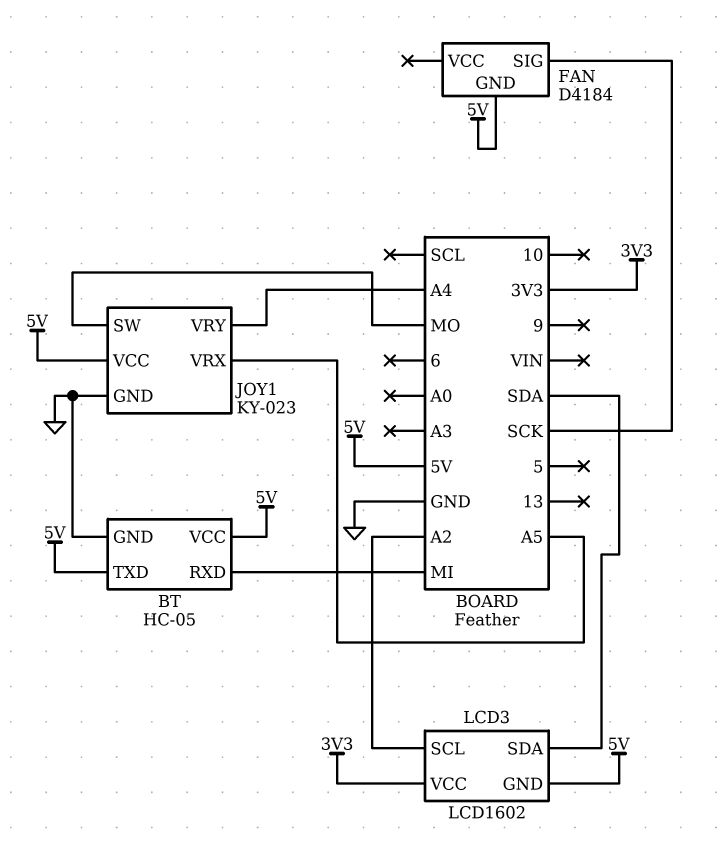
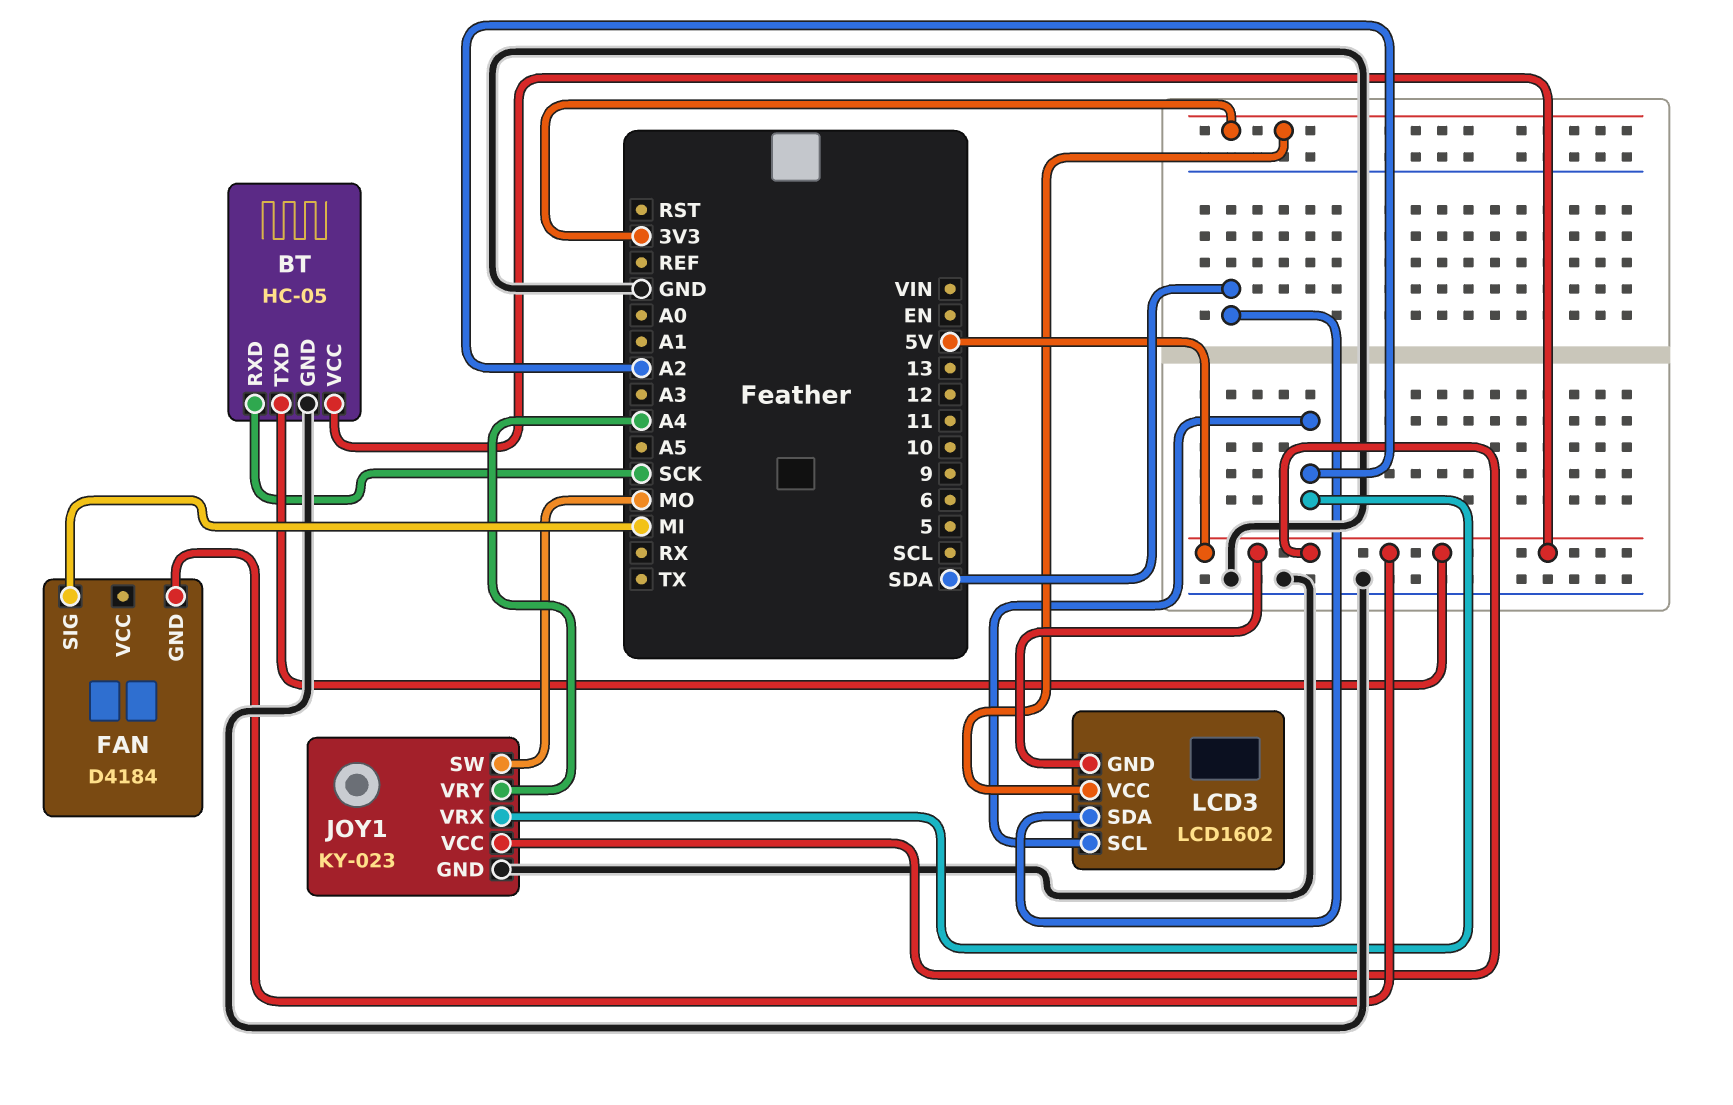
BT pin RXD: MI -> SCK
FAN pin SIG: SCK -> MI
JOY1 pin VRX: A5 -> A2

